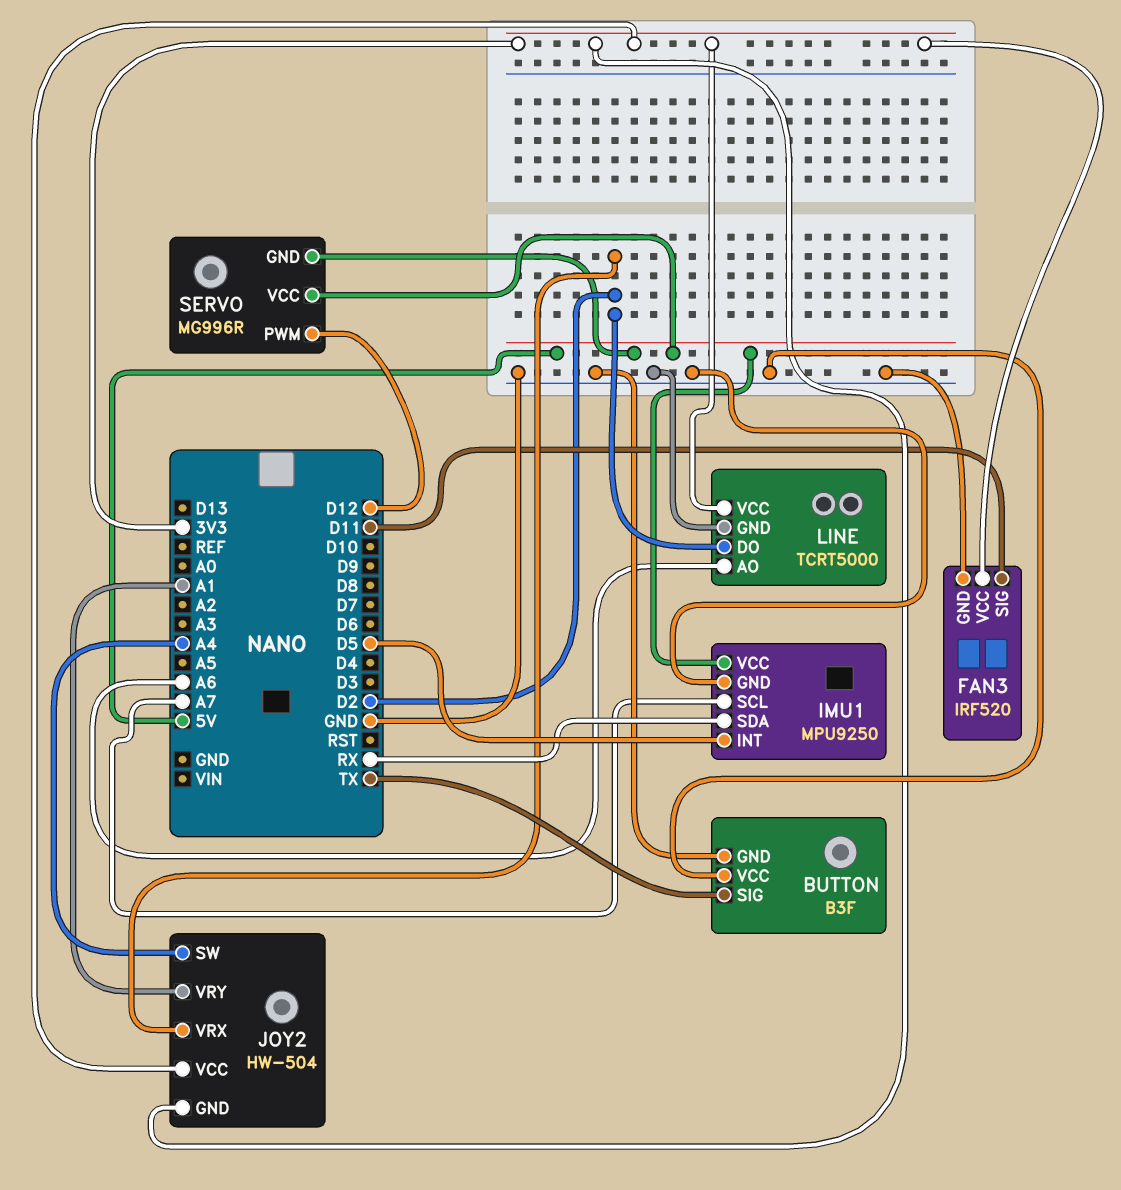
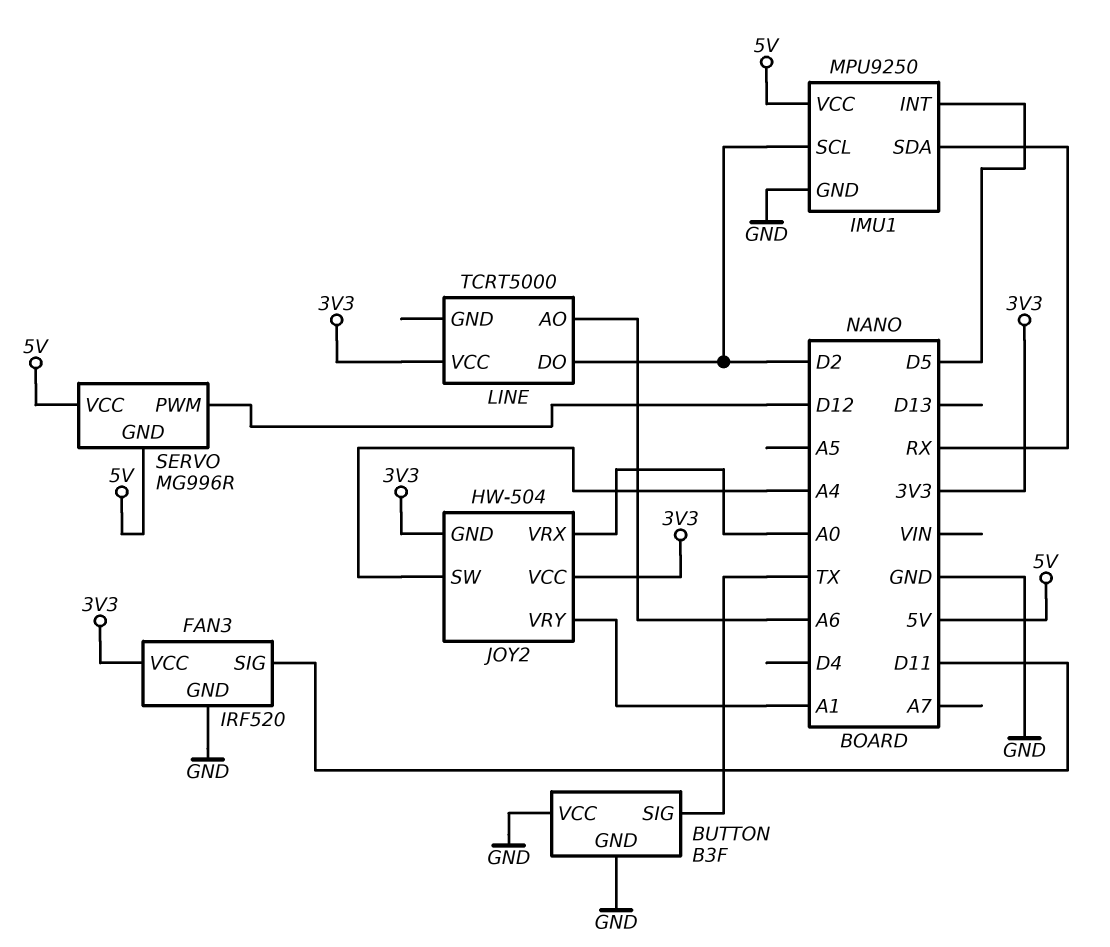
IMU1 pin SCL: A7 -> D2
JOY2 pin VRX: D2 -> A0
LINE pin GND: GND -> none

